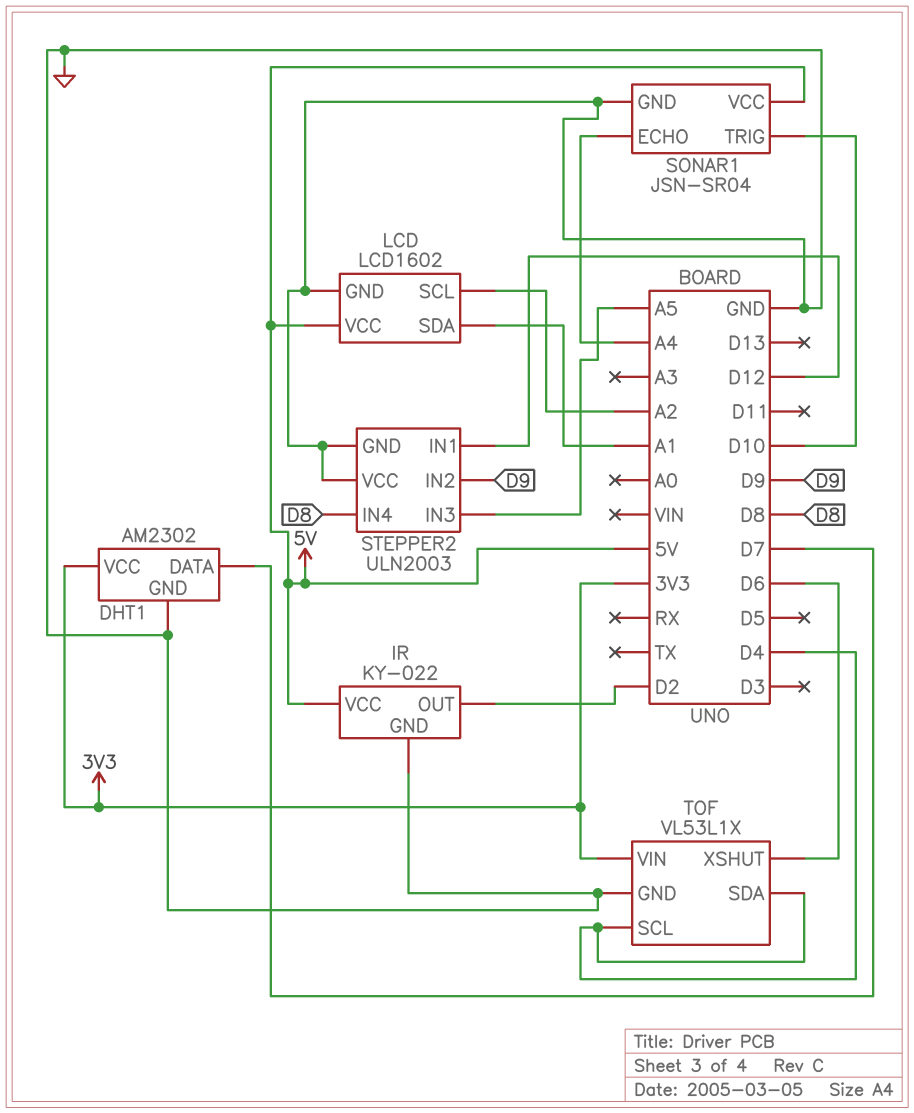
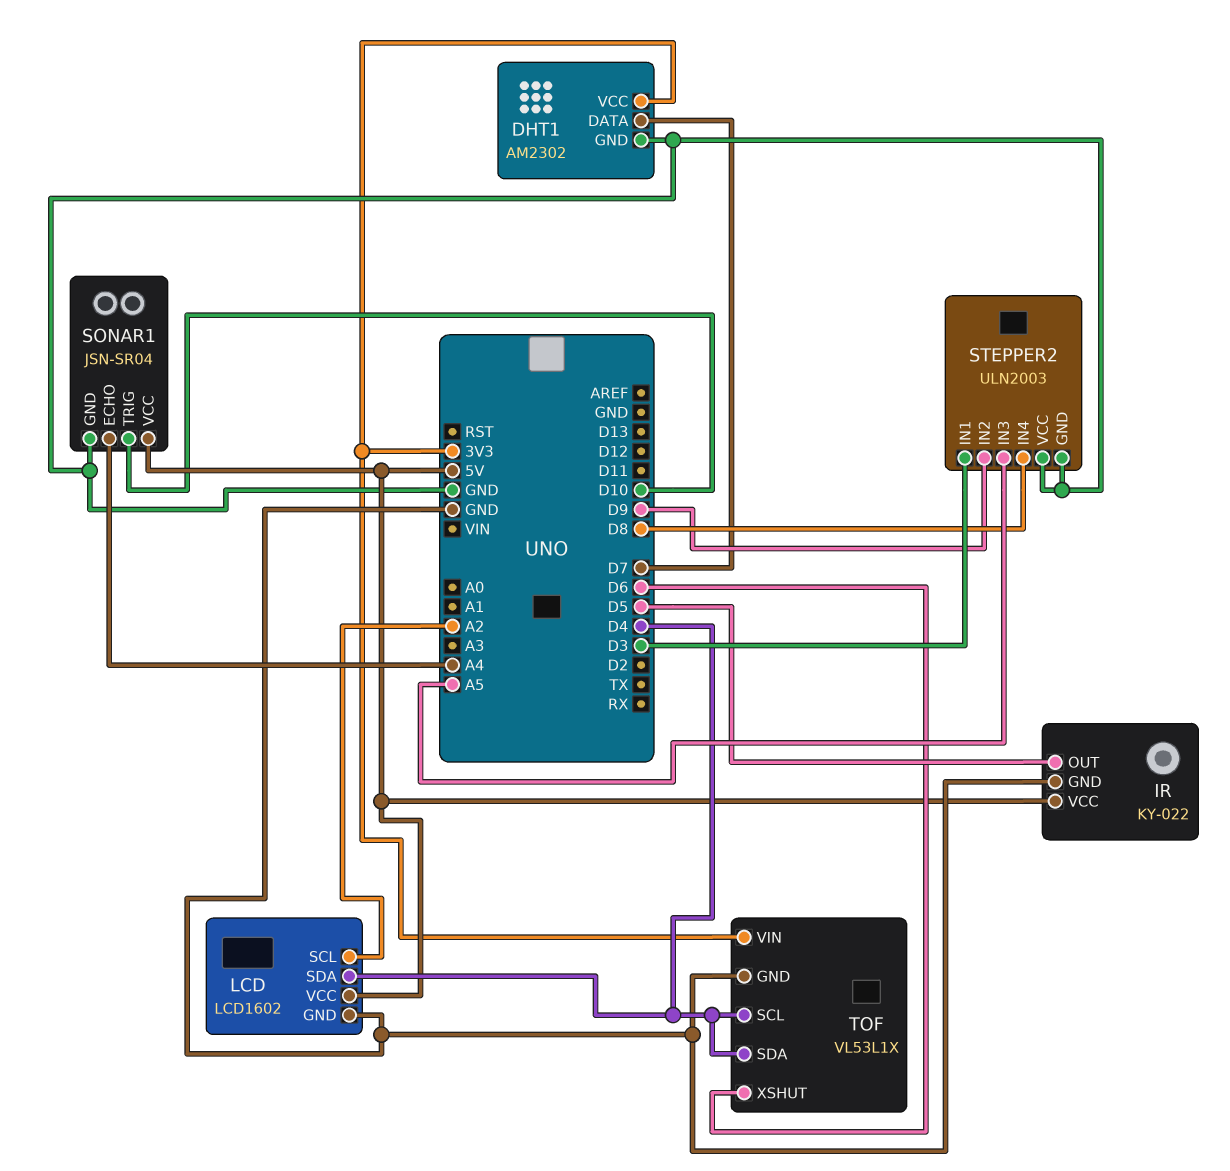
IR pin OUT: D2 -> D5
LCD pin SDA: A1 -> D4
STEPPER2 pin IN1: D12 -> D3

